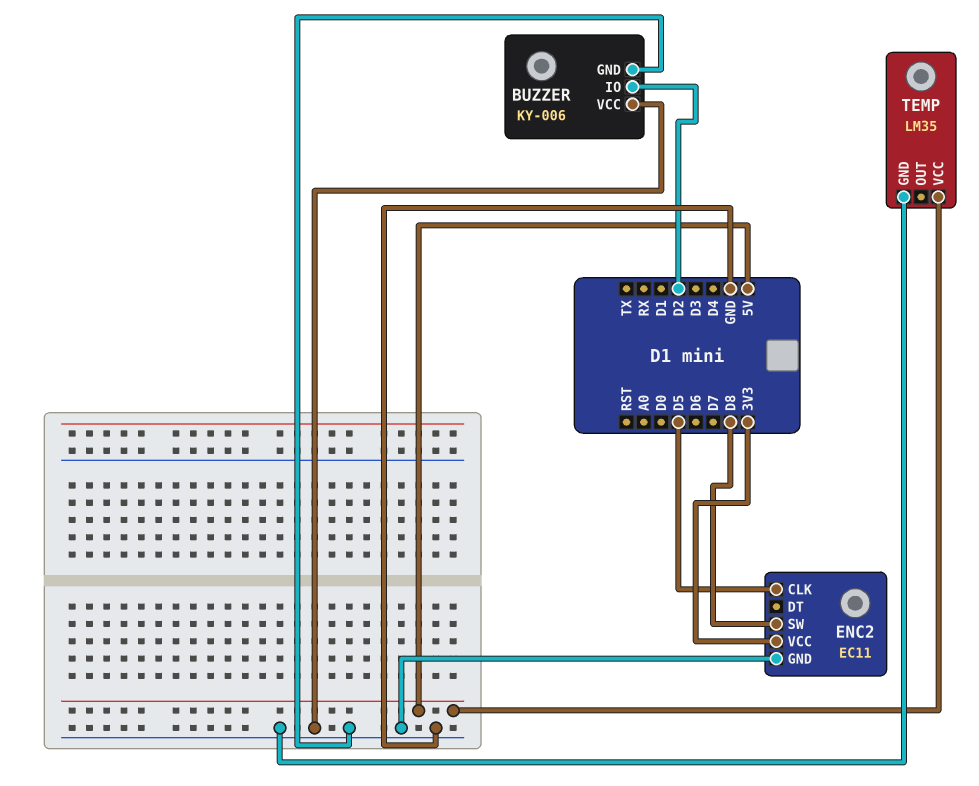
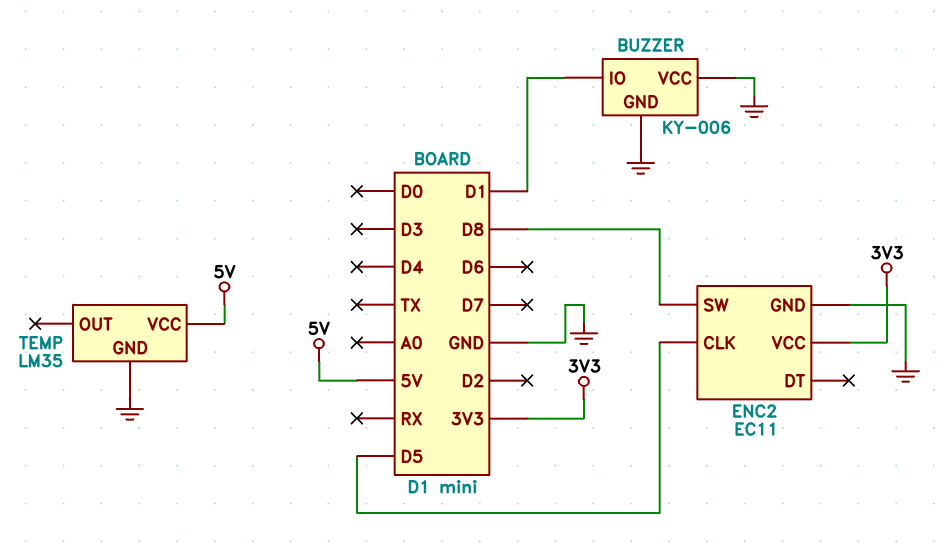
BUZZER pin IO: D2 -> D1

